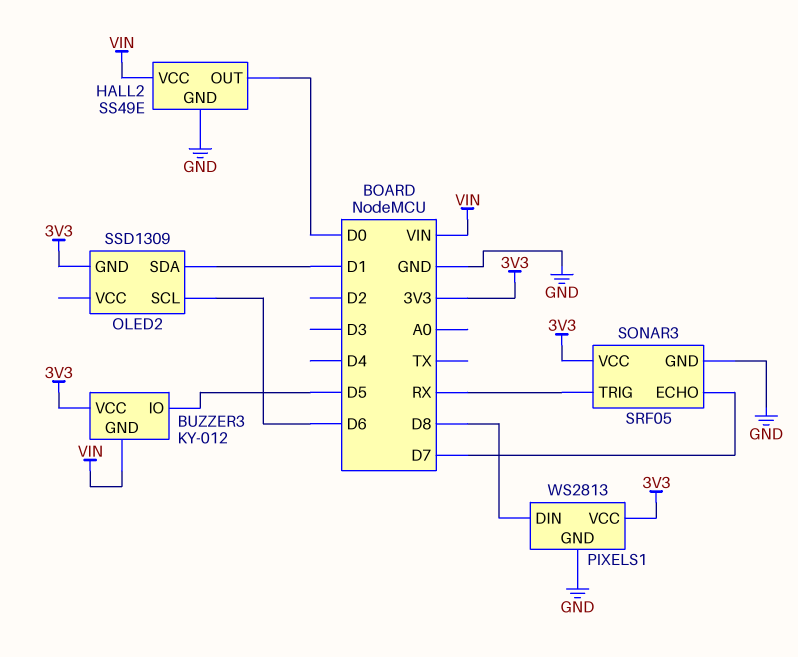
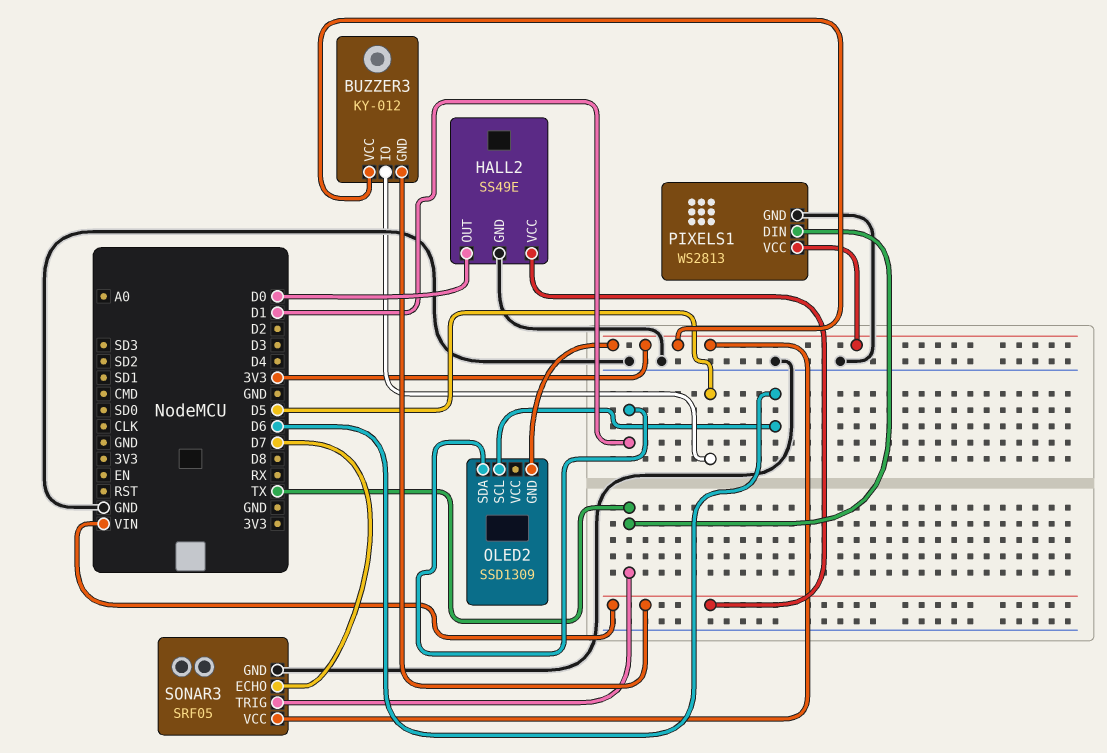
PIXELS1 pin DIN: D8 -> TX
SONAR3 pin TRIG: RX -> TX

